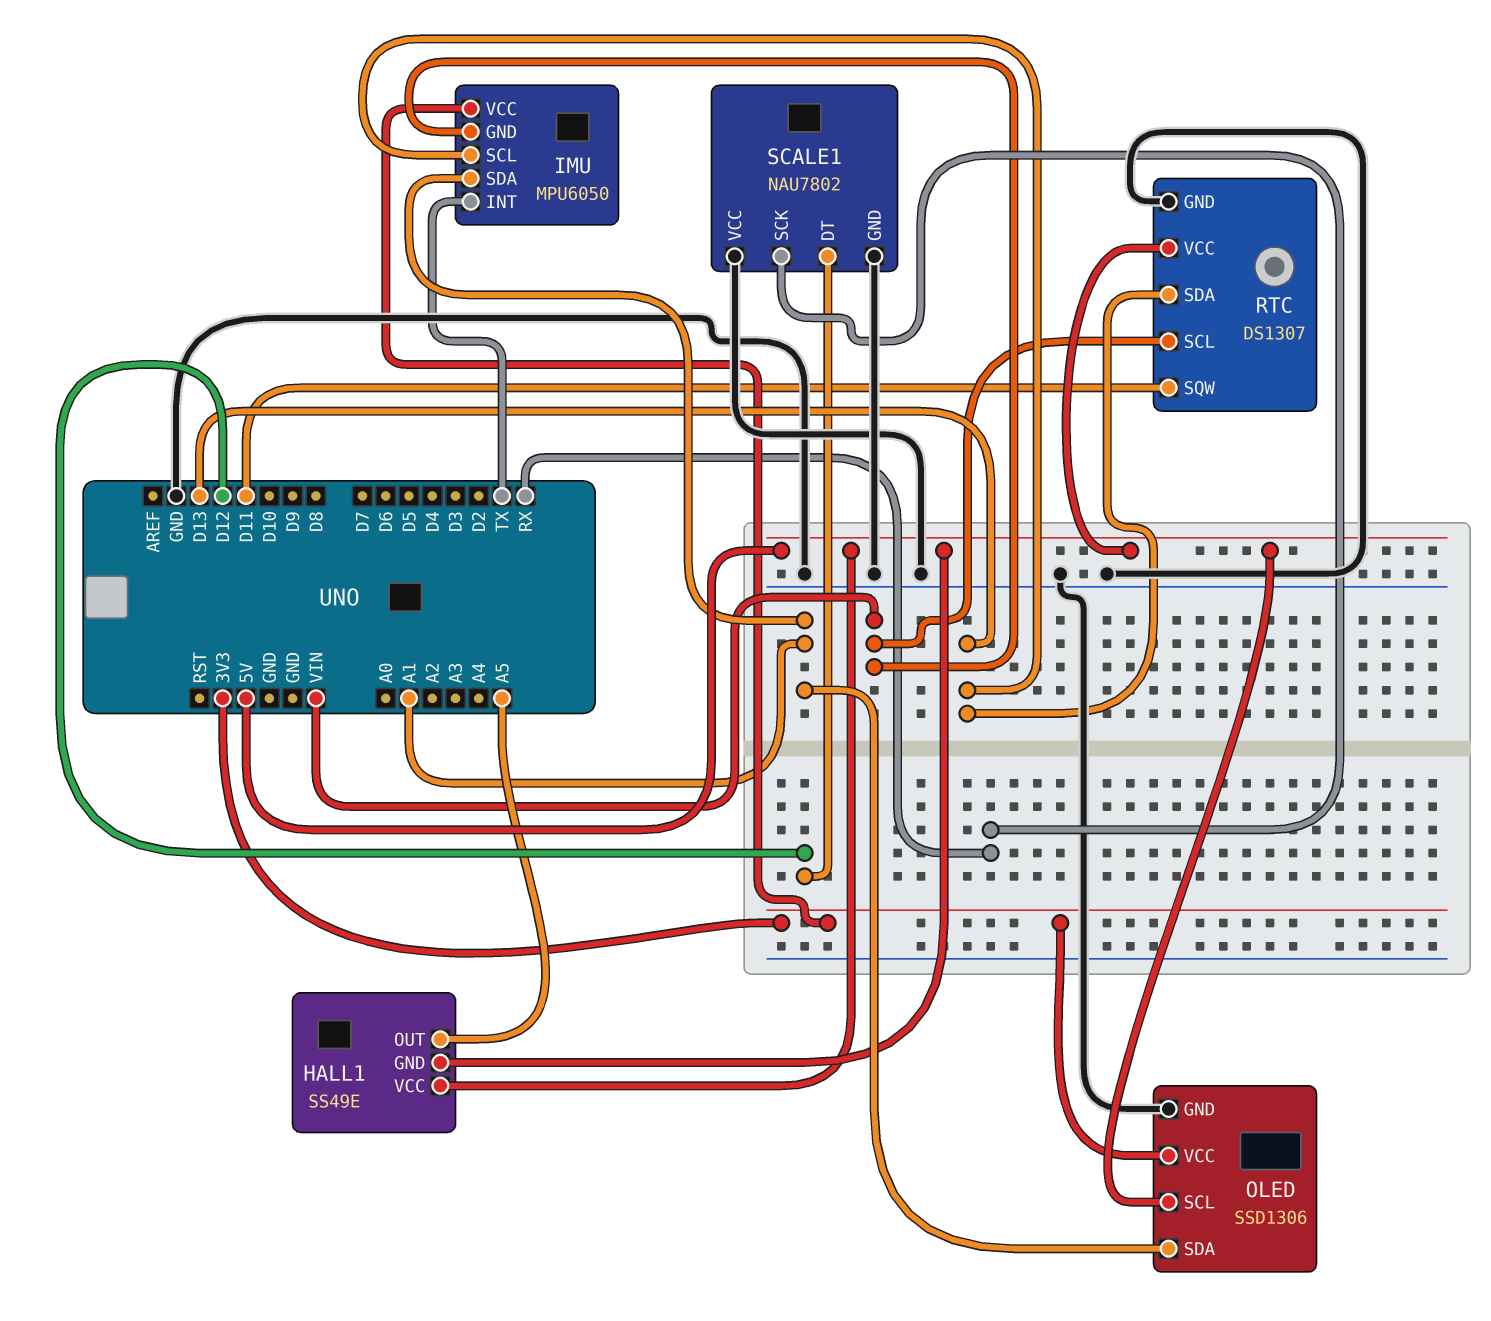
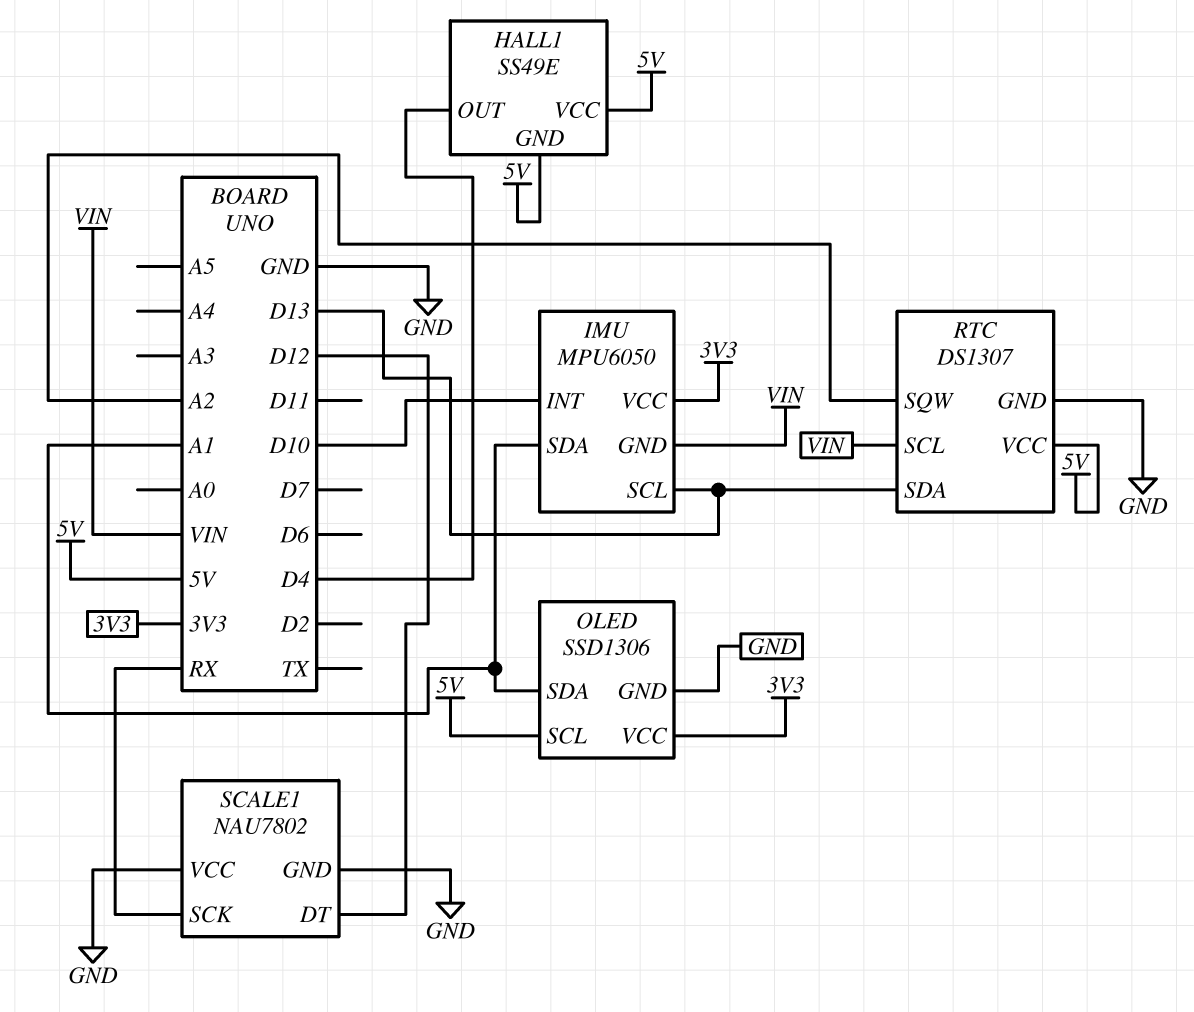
HALL1 pin OUT: A5 -> D4
IMU pin INT: TX -> D10
RTC pin SQW: D11 -> A2

